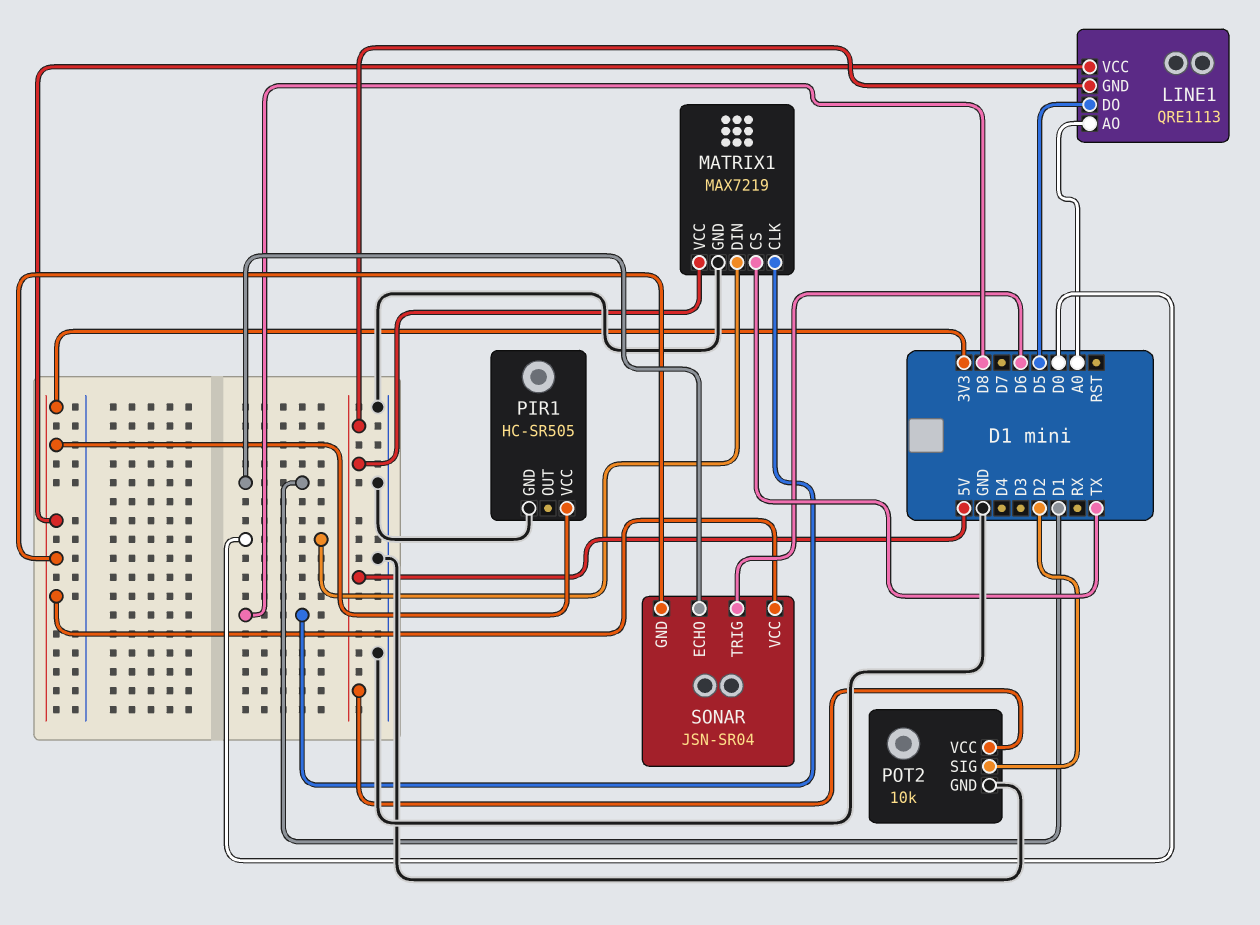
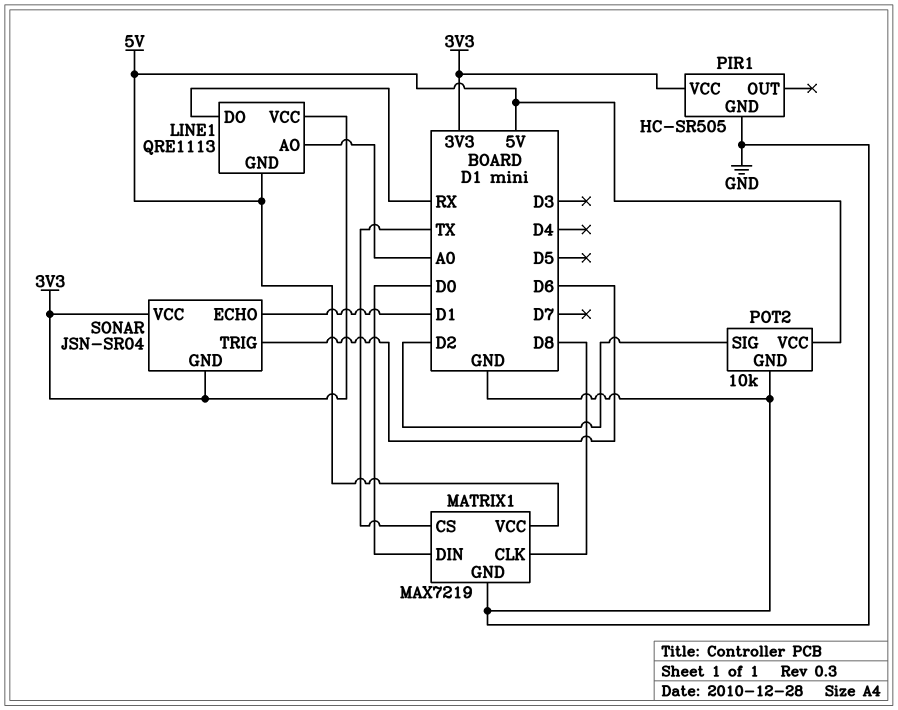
LINE1 pin DO: D5 -> RX

